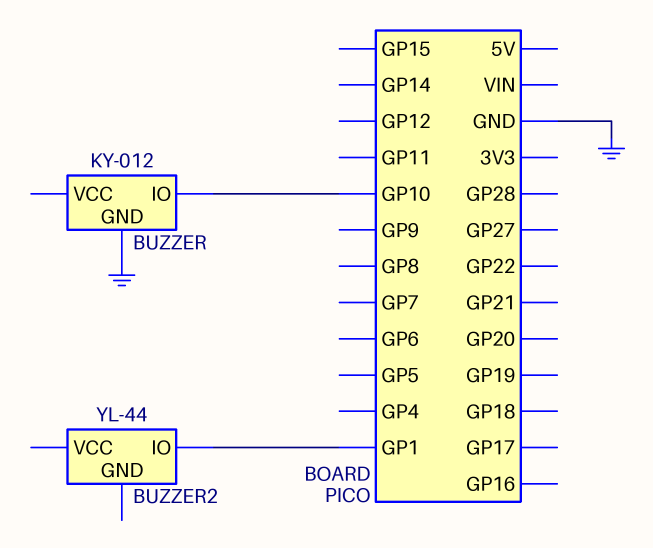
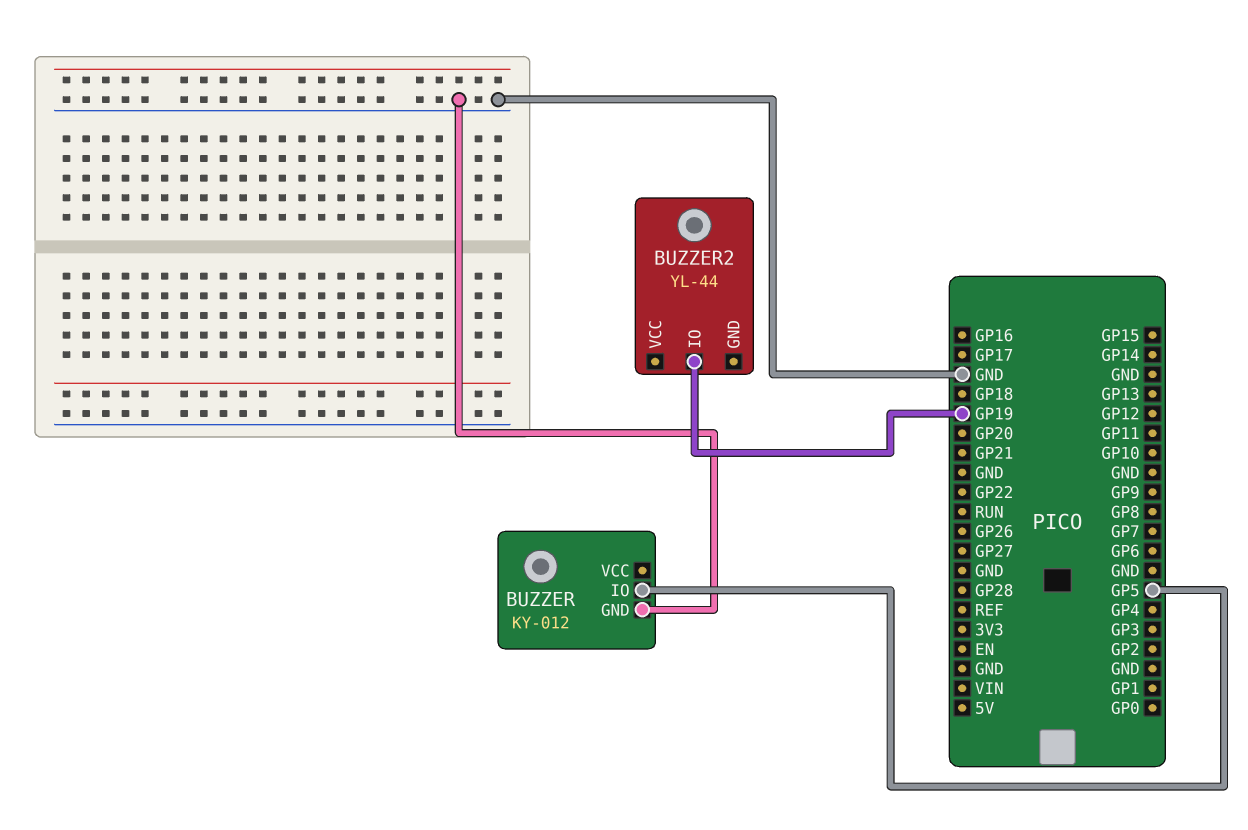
BUZZER pin IO: GP10 -> GP5
BUZZER2 pin IO: GP1 -> GP19

